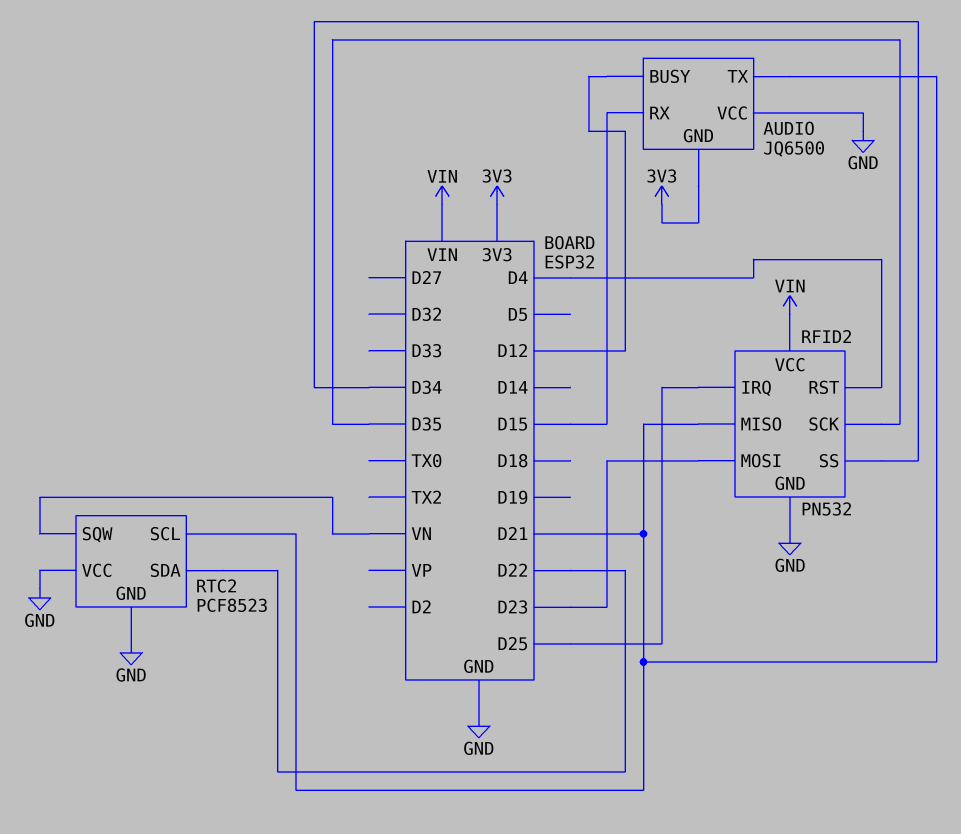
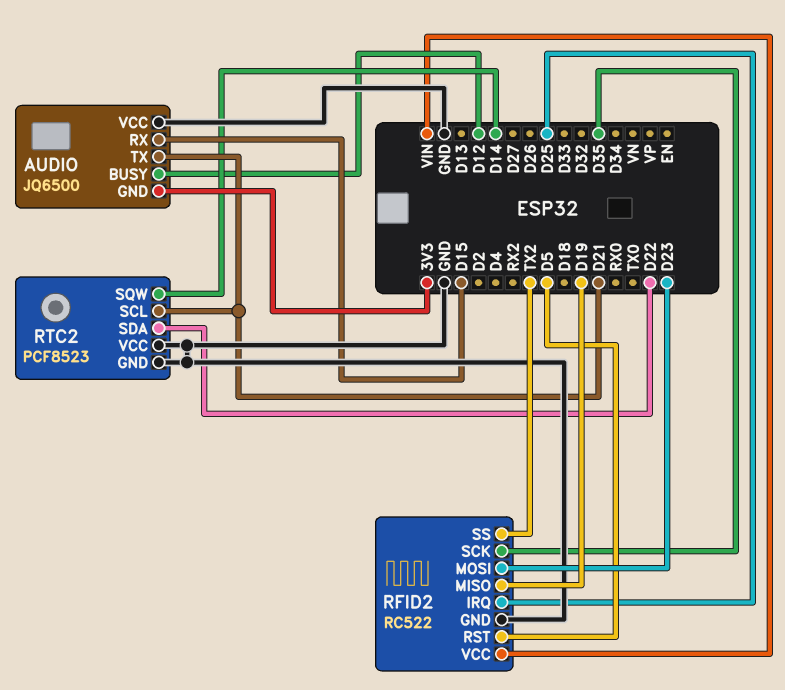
RFID2: PN532 -> RC522
RFID2 pin MISO: D21 -> D19
RFID2 pin RST: D4 -> D5
RFID2 pin SS: D34 -> TX2
RTC2 pin SQW: VN -> D14

